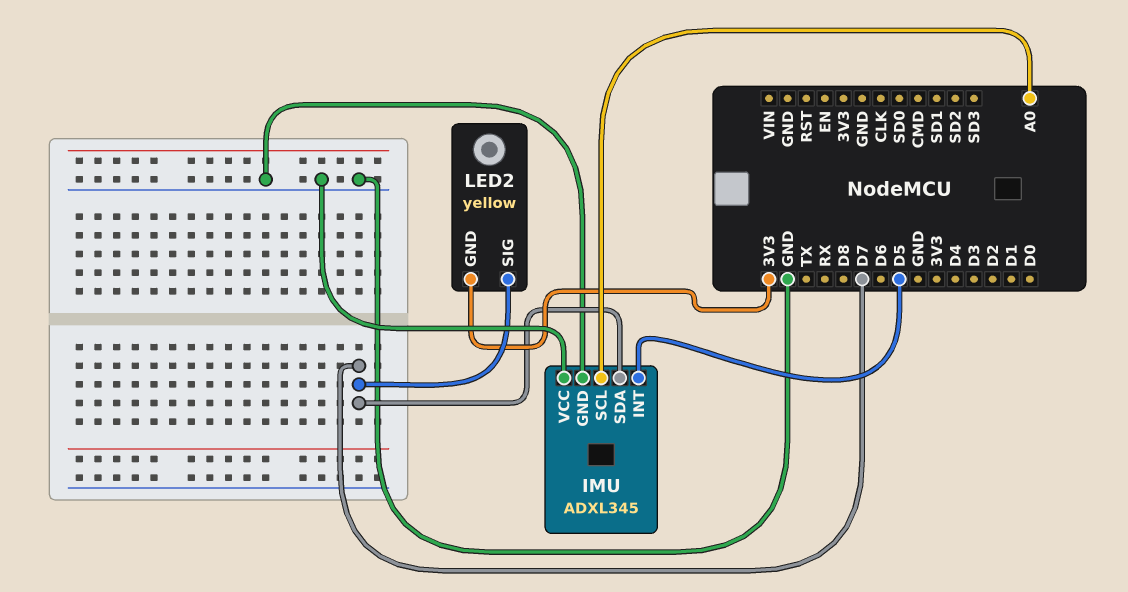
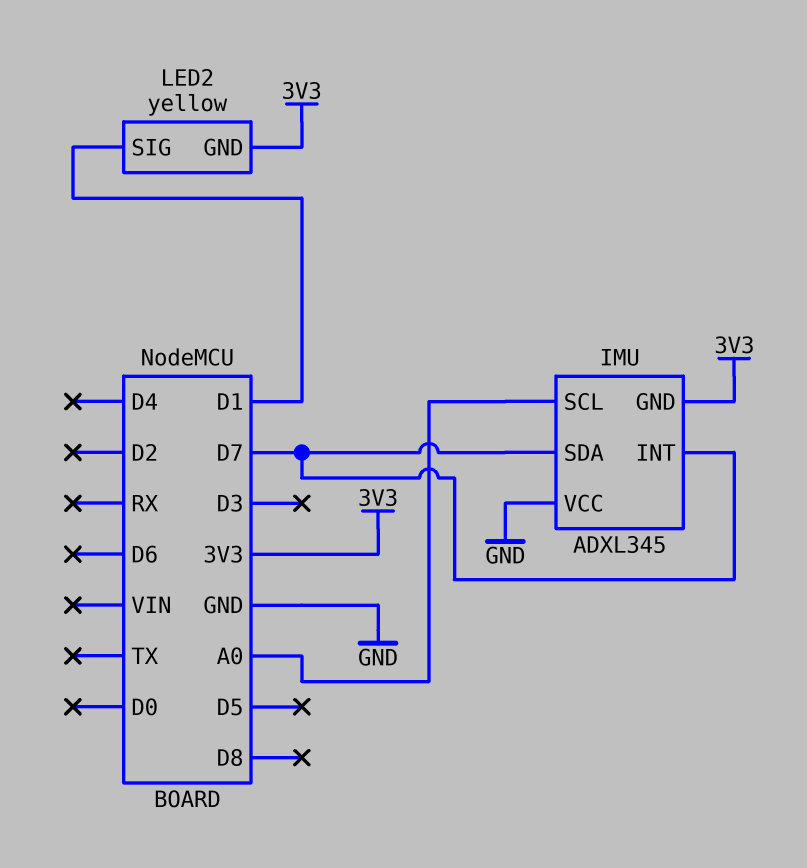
IMU pin GND: GND -> 3V3
IMU pin INT: D5 -> D7
LED2 pin SIG: D7 -> D1

